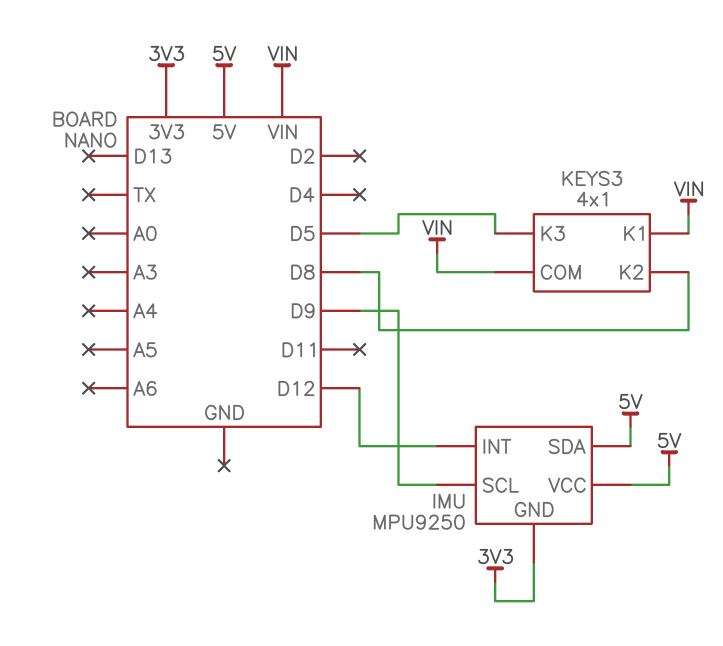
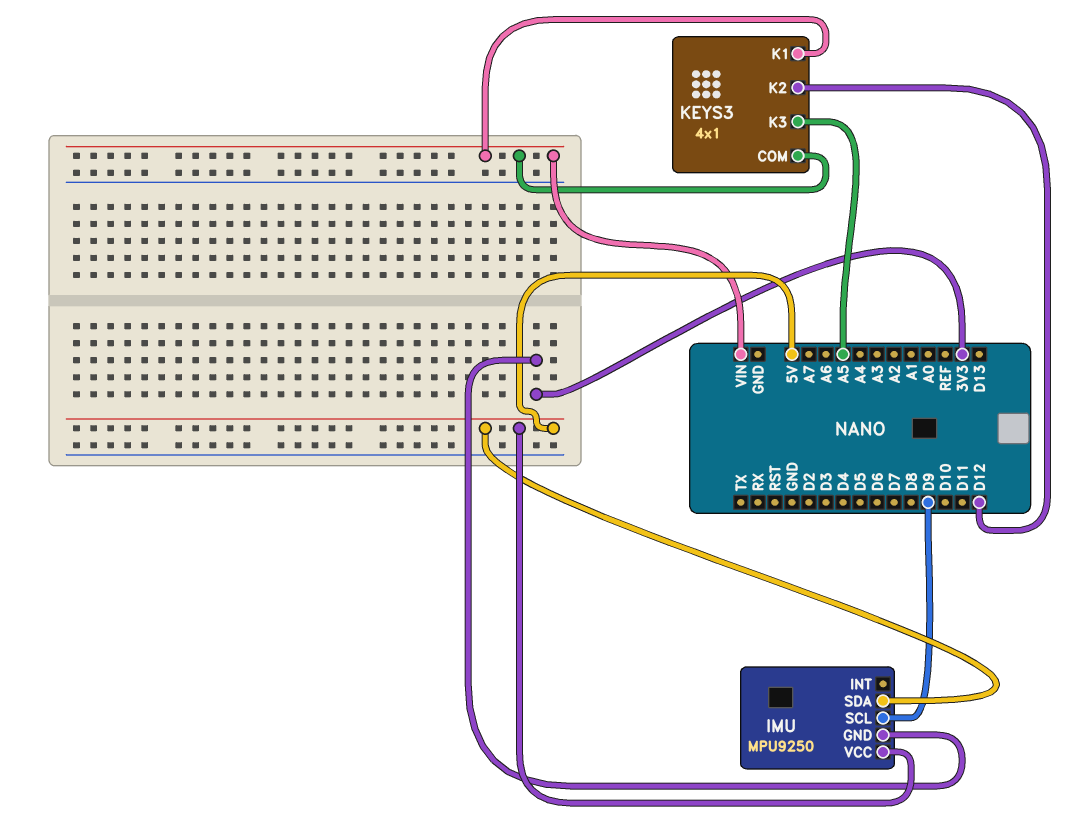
IMU pin INT: D12 -> none
KEYS3 pin K2: D8 -> D12
KEYS3 pin K3: D5 -> A5

